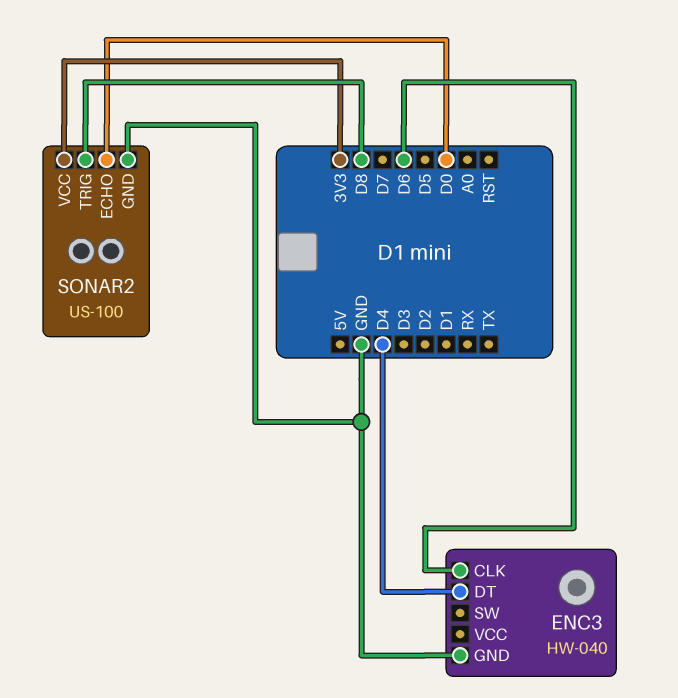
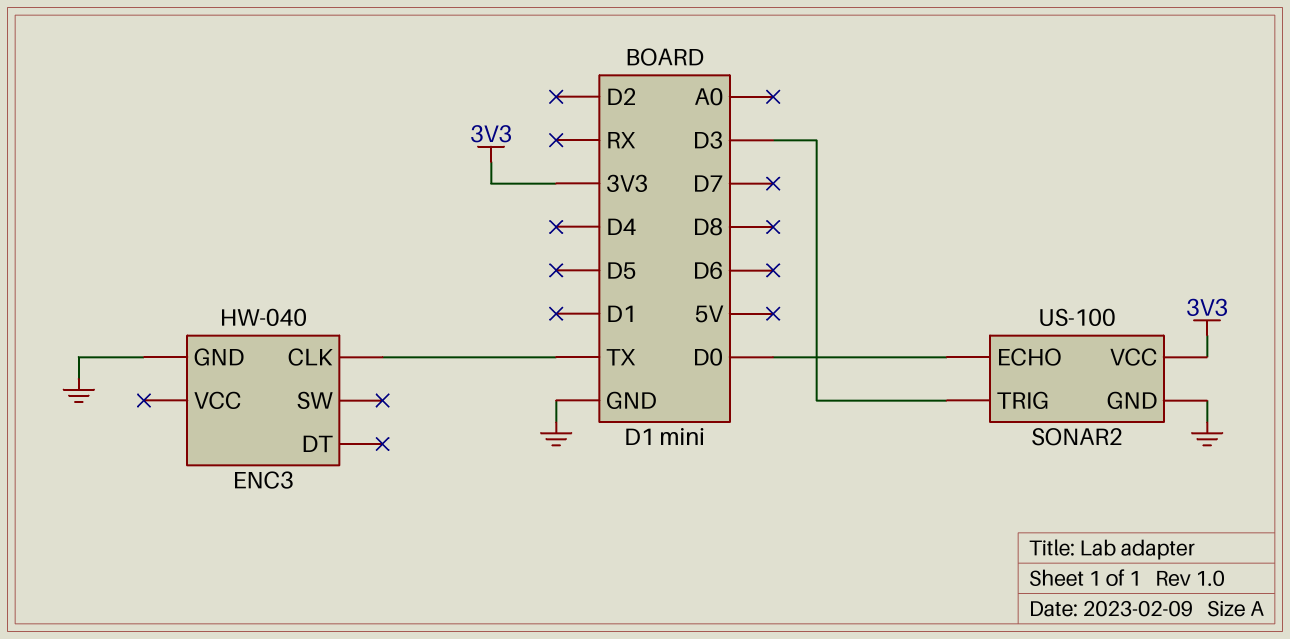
ENC3 pin CLK: D6 -> TX
ENC3 pin DT: D4 -> none
SONAR2 pin TRIG: D8 -> D3

